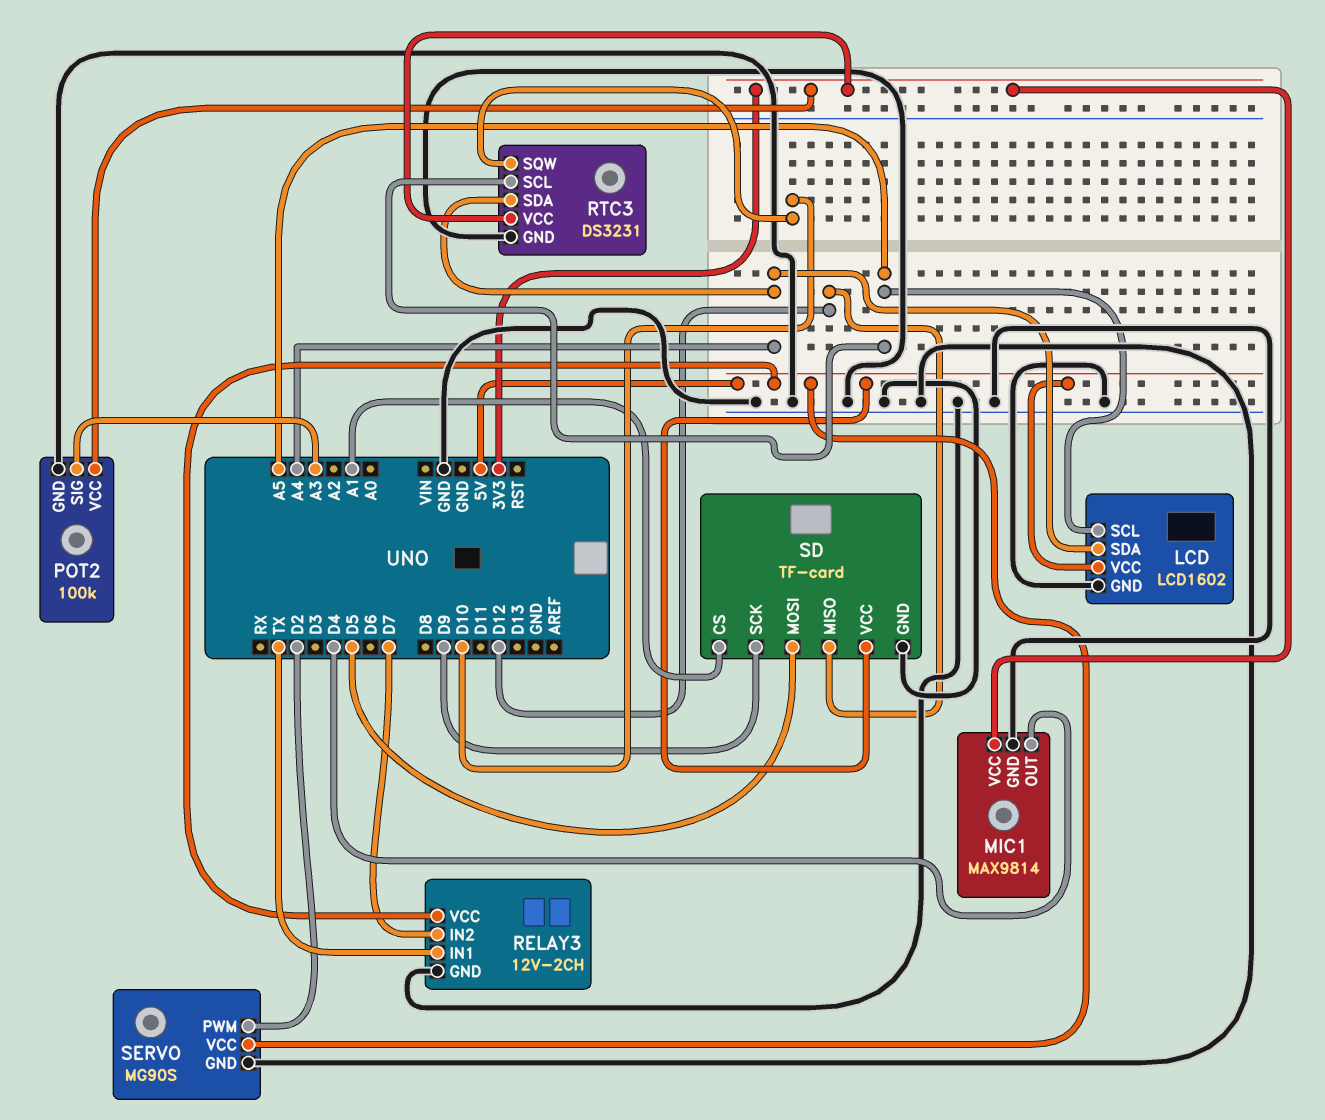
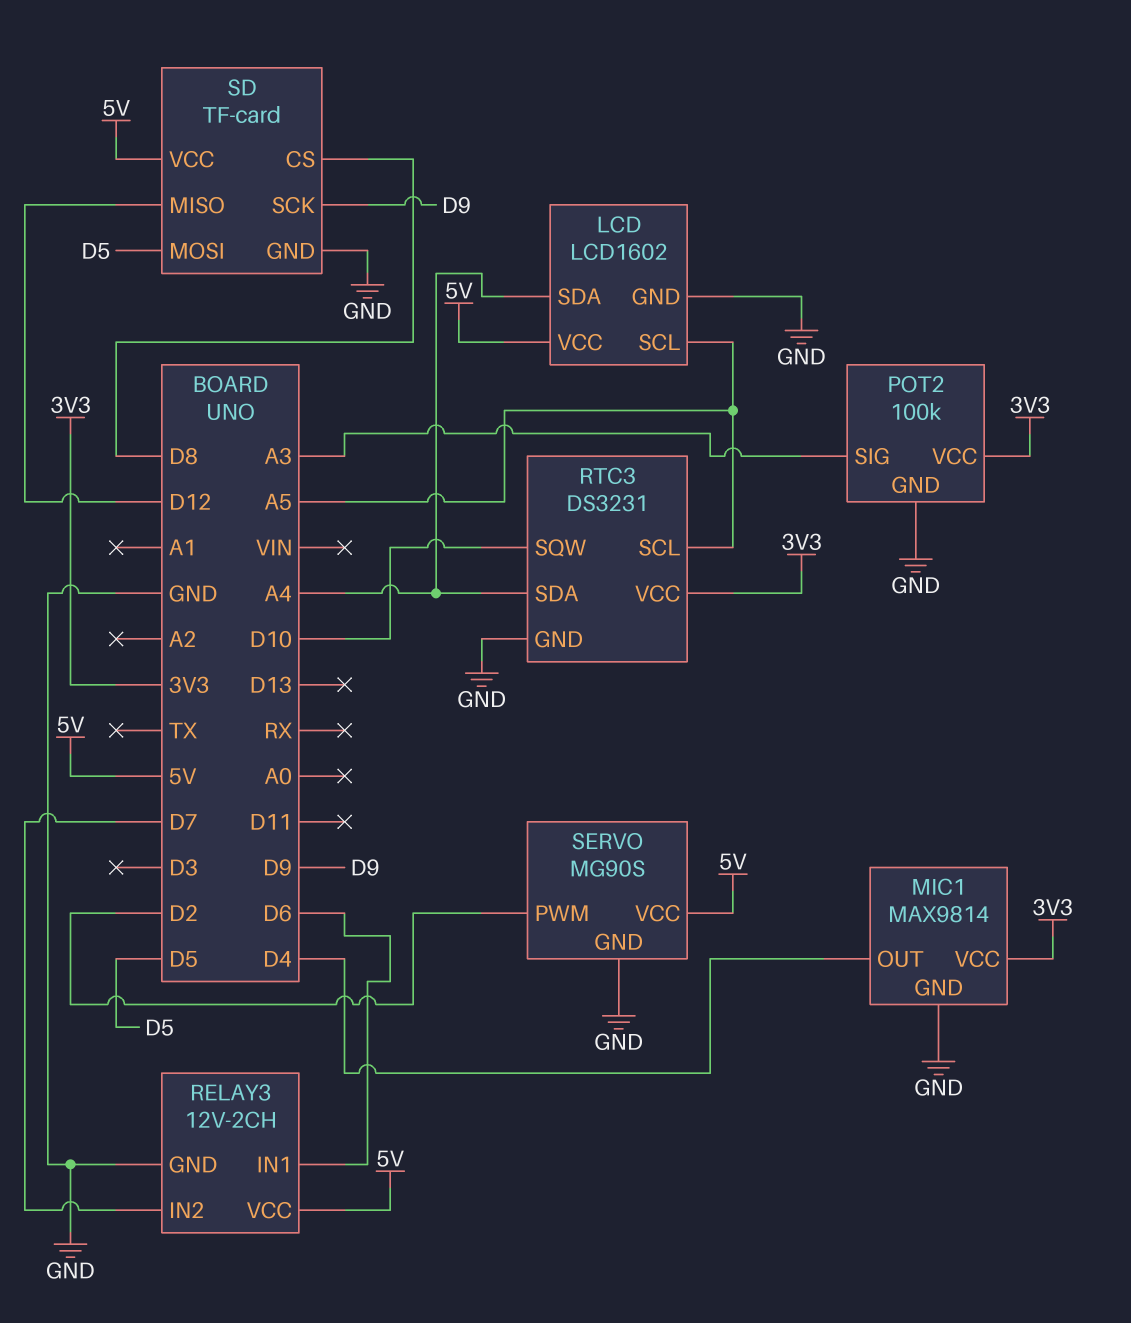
RELAY3 pin IN1: TX -> D6
SD pin CS: A1 -> D8

